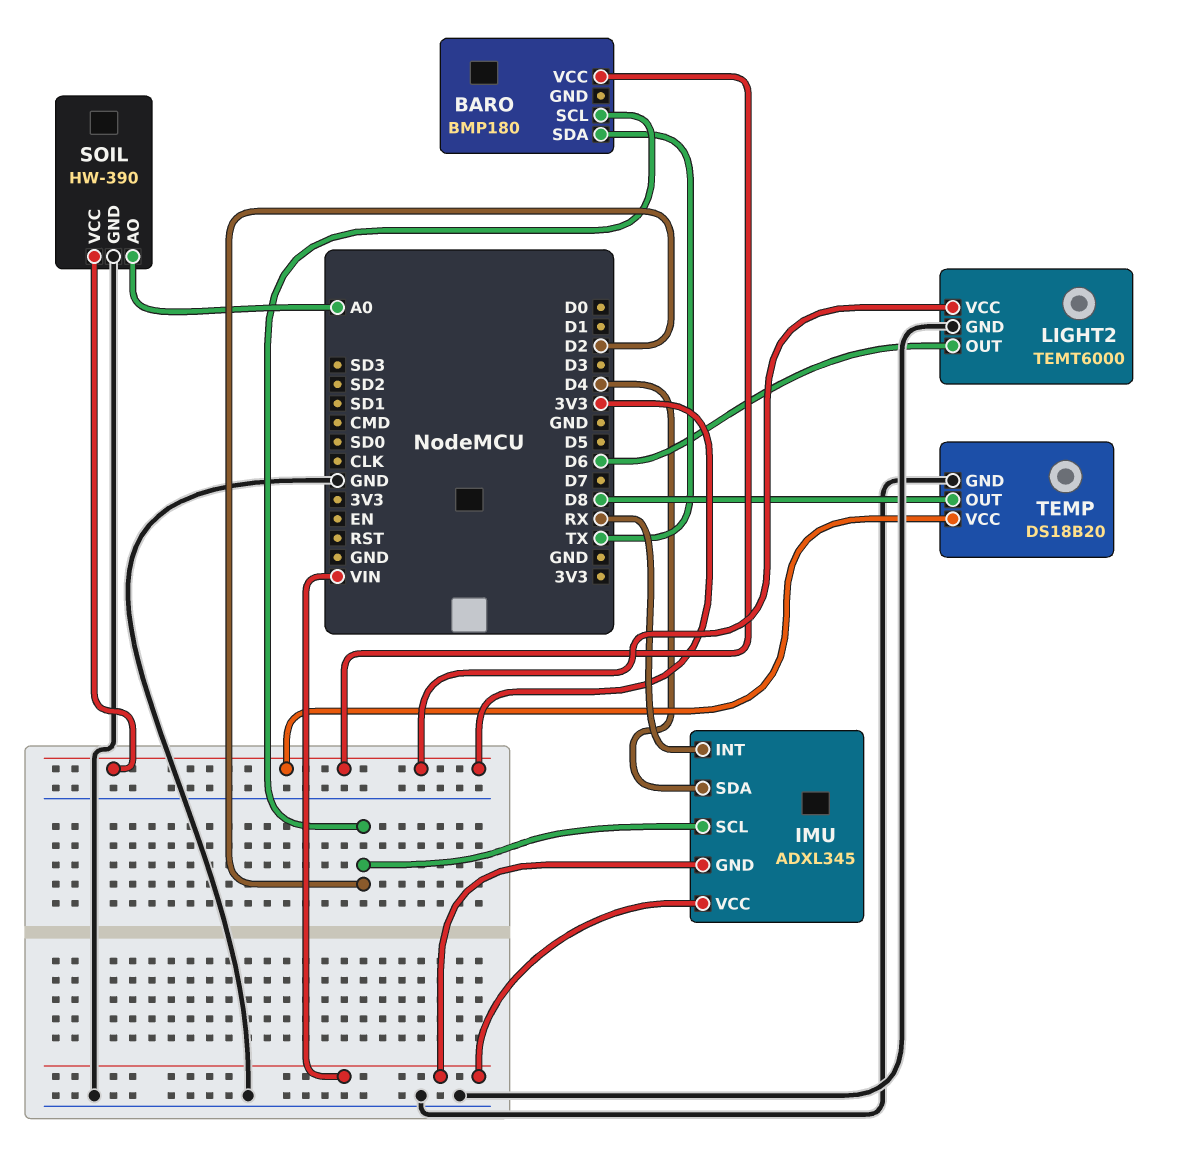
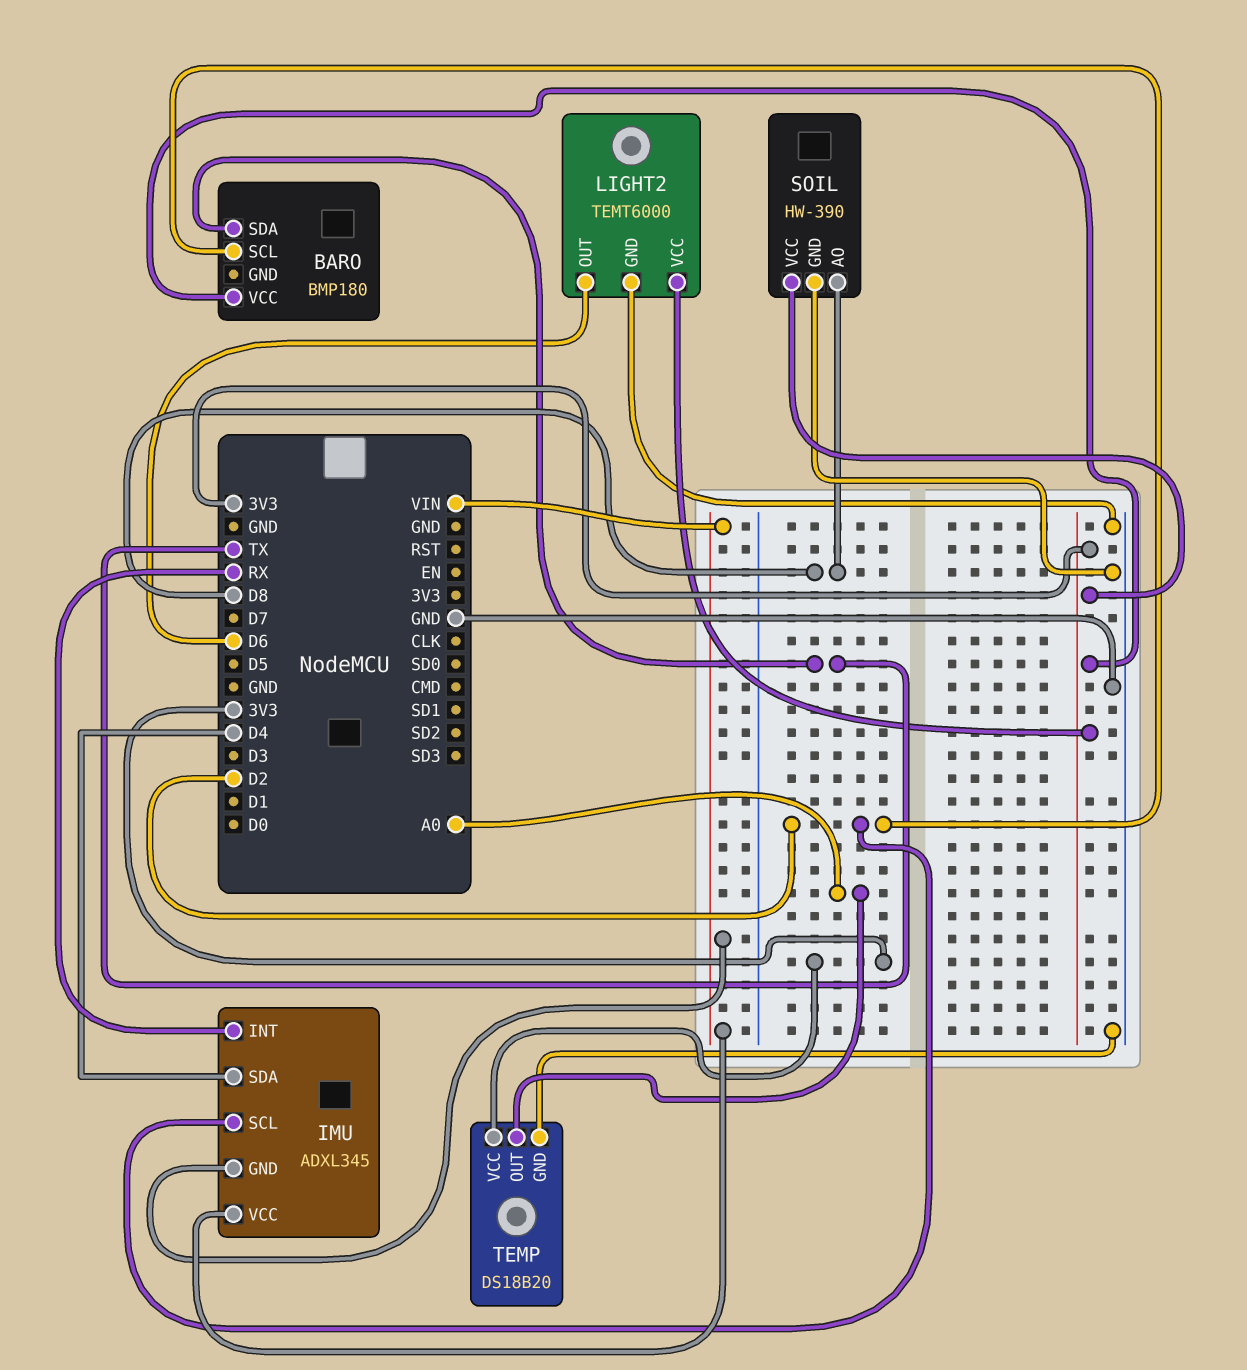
SOIL pin AO: A0 -> D8
TEMP pin OUT: D8 -> A0

